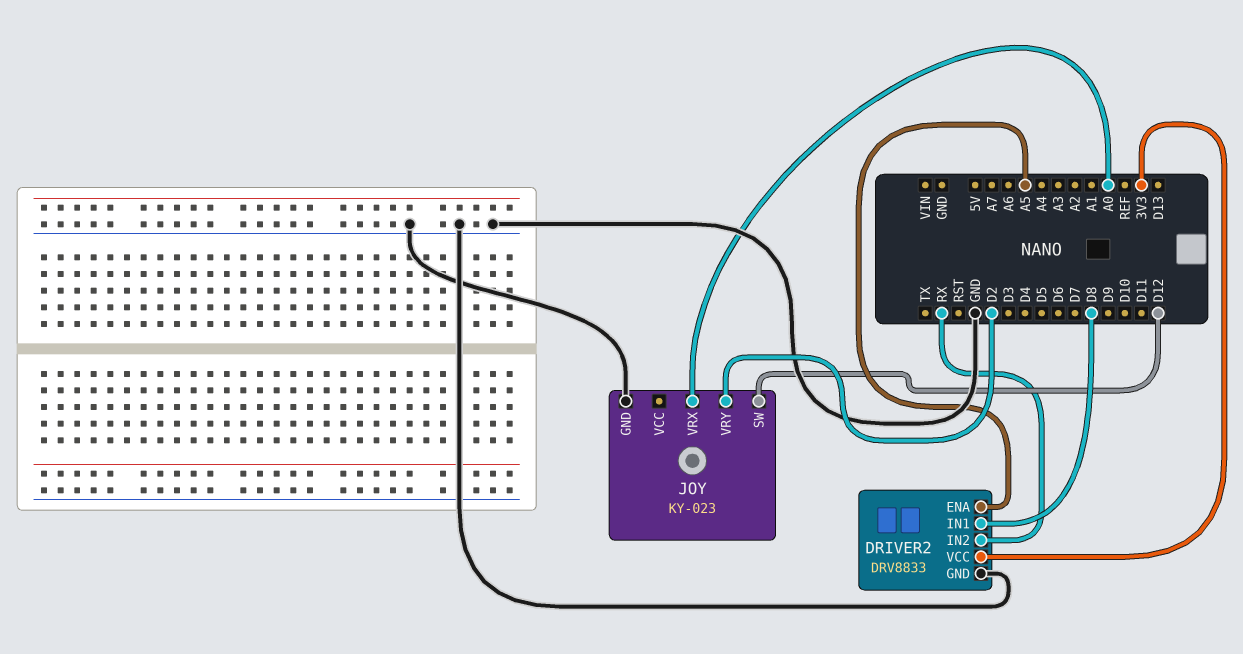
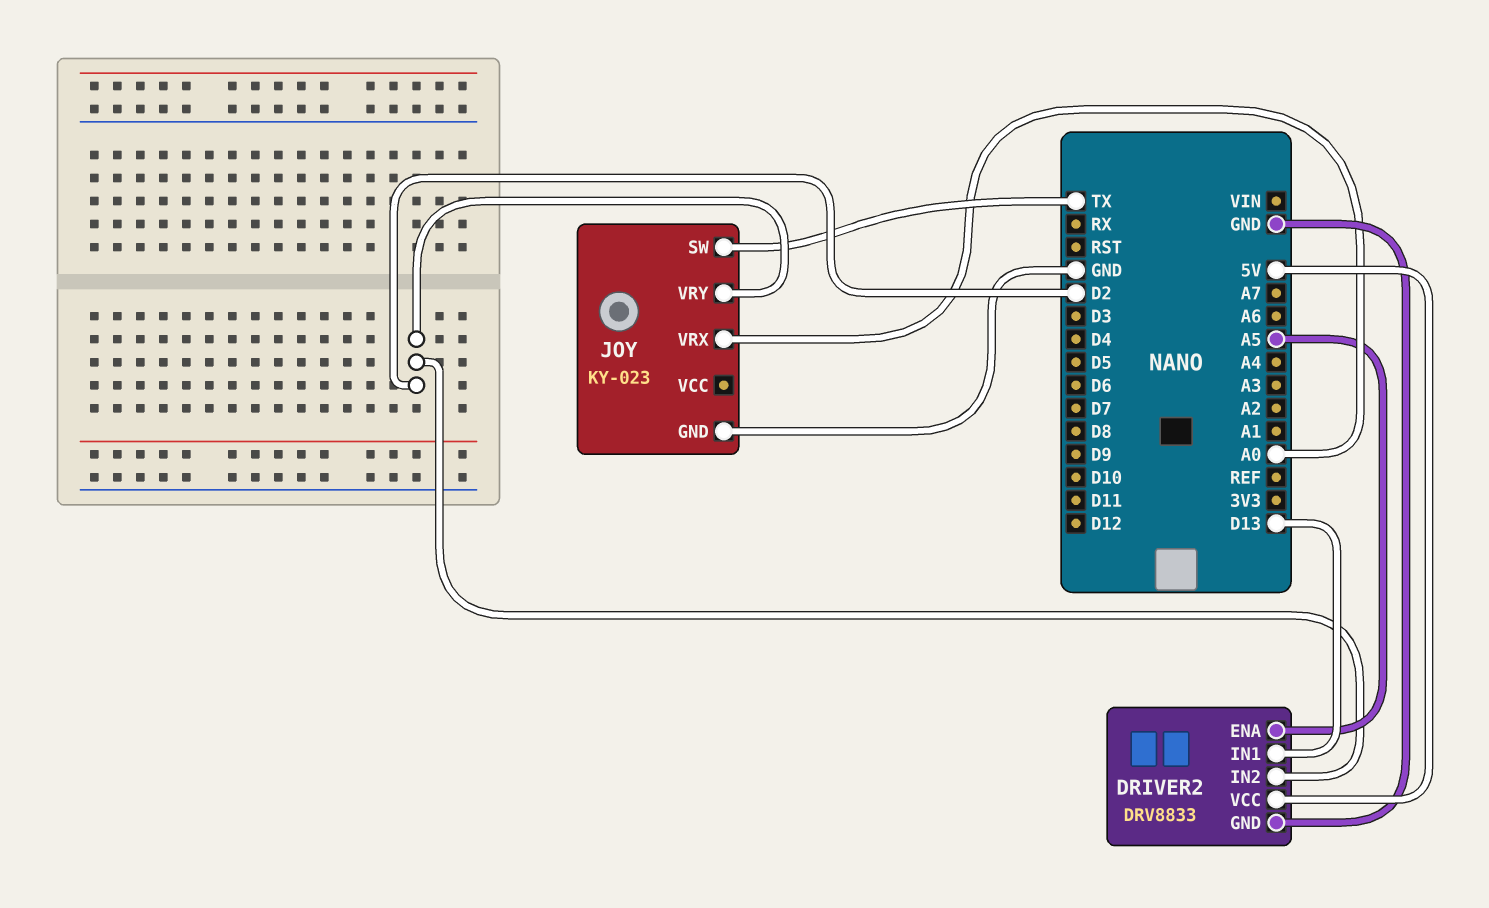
DRIVER2 pin IN1: D8 -> D13
DRIVER2 pin IN2: RX -> D2
DRIVER2 pin VCC: 3V3 -> 5V
JOY pin SW: D12 -> TX

